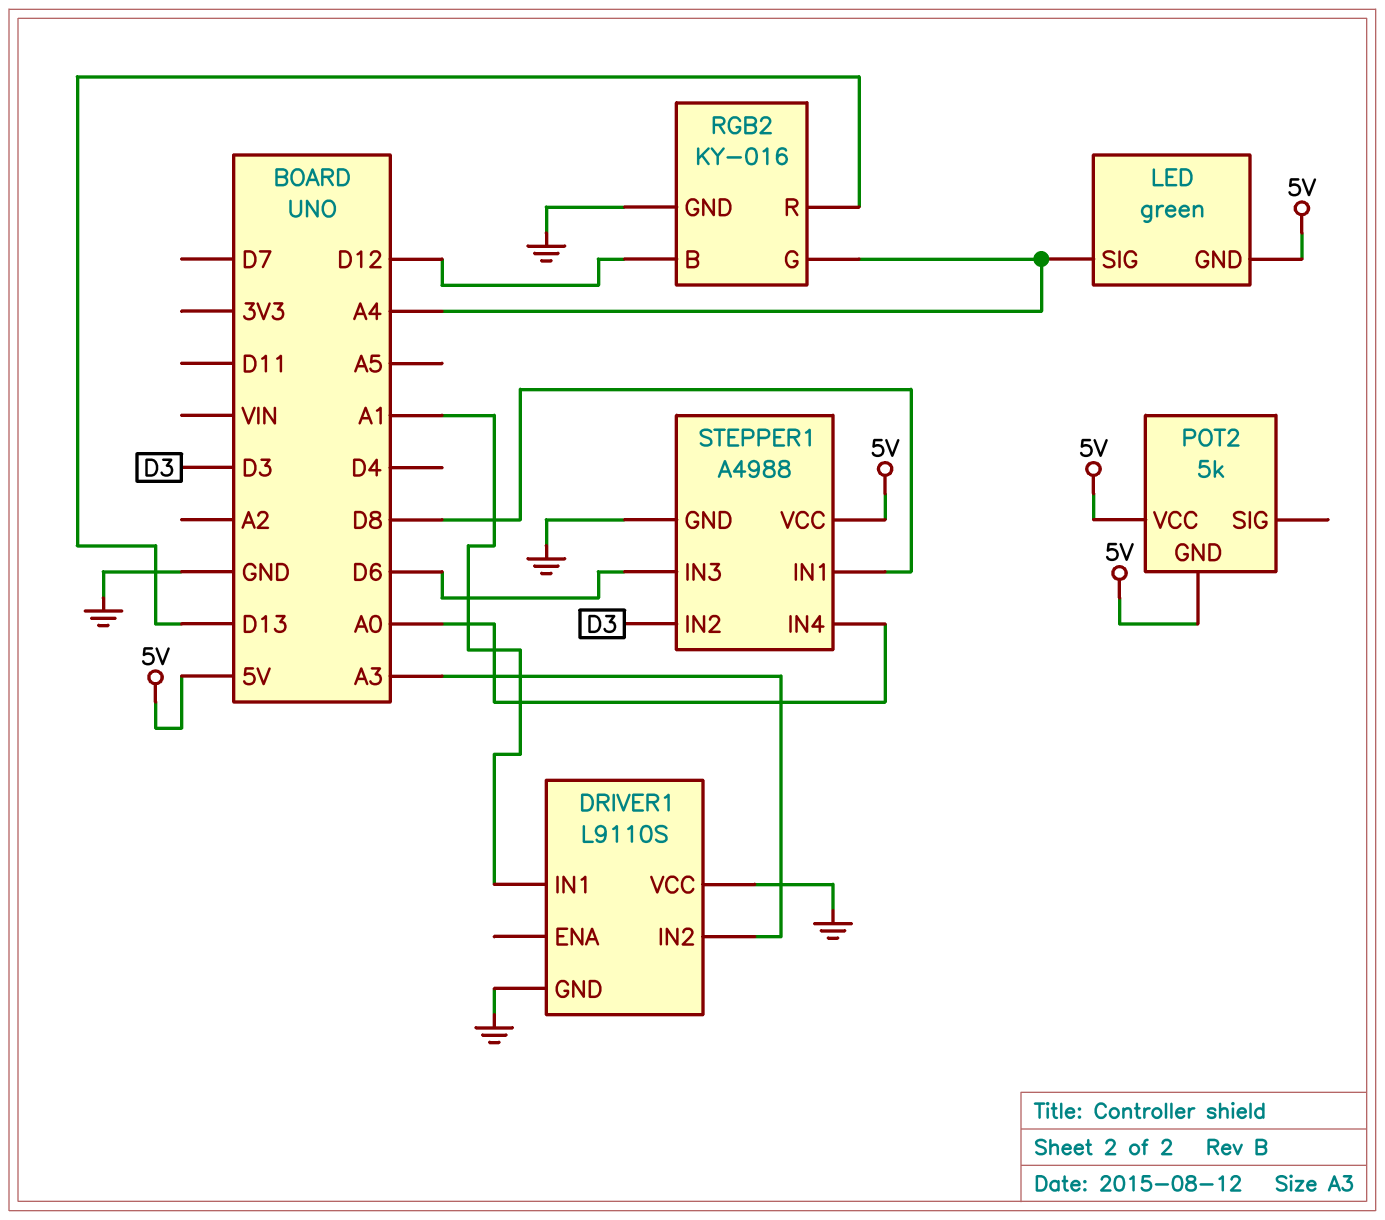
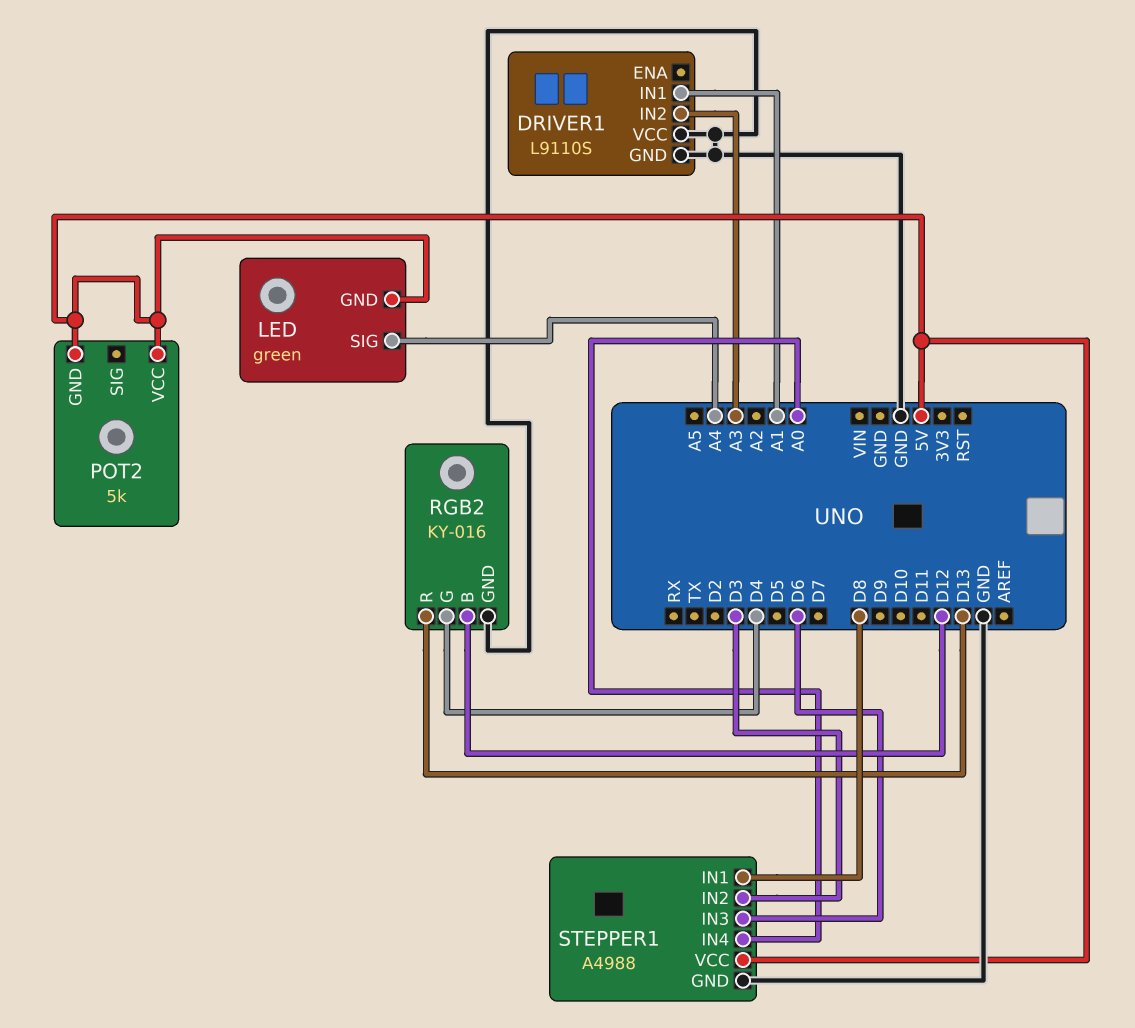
RGB2 pin G: A4 -> D4

